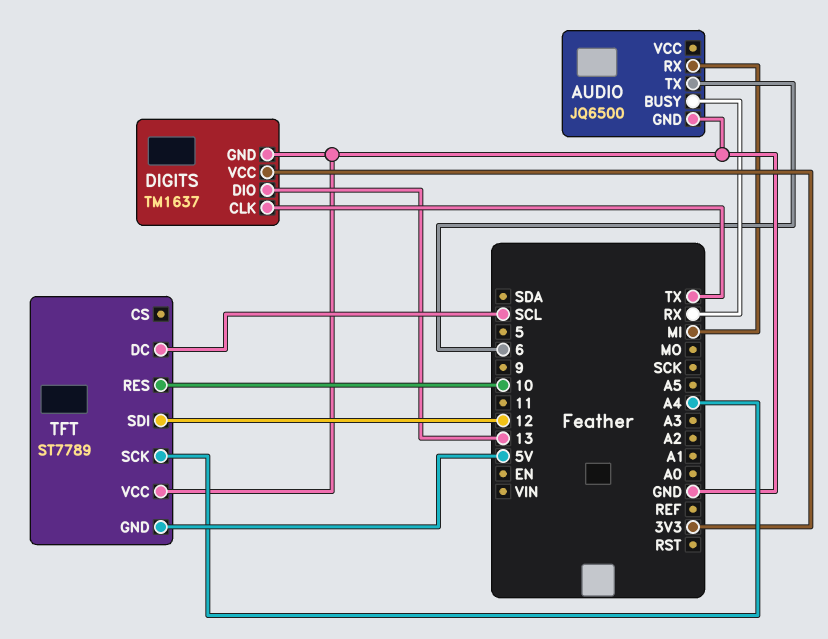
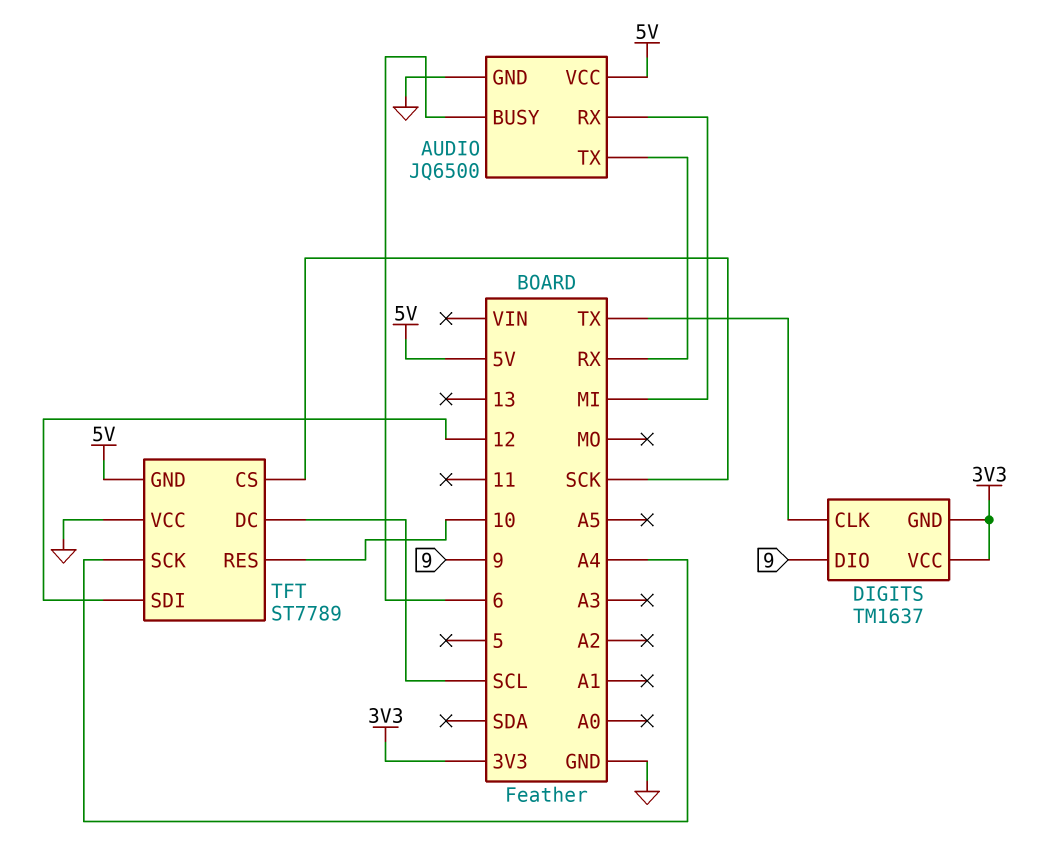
AUDIO pin BUSY: RX -> 6
AUDIO pin TX: 6 -> RX
AUDIO pin VCC: none -> 5V
DIGITS pin DIO: 13 -> 9
DIGITS pin GND: GND -> 3V3
TFT pin CS: none -> SCK

